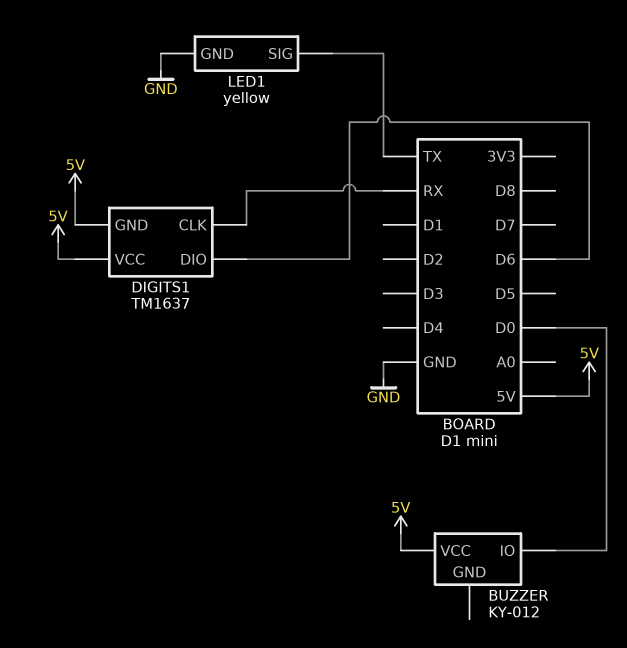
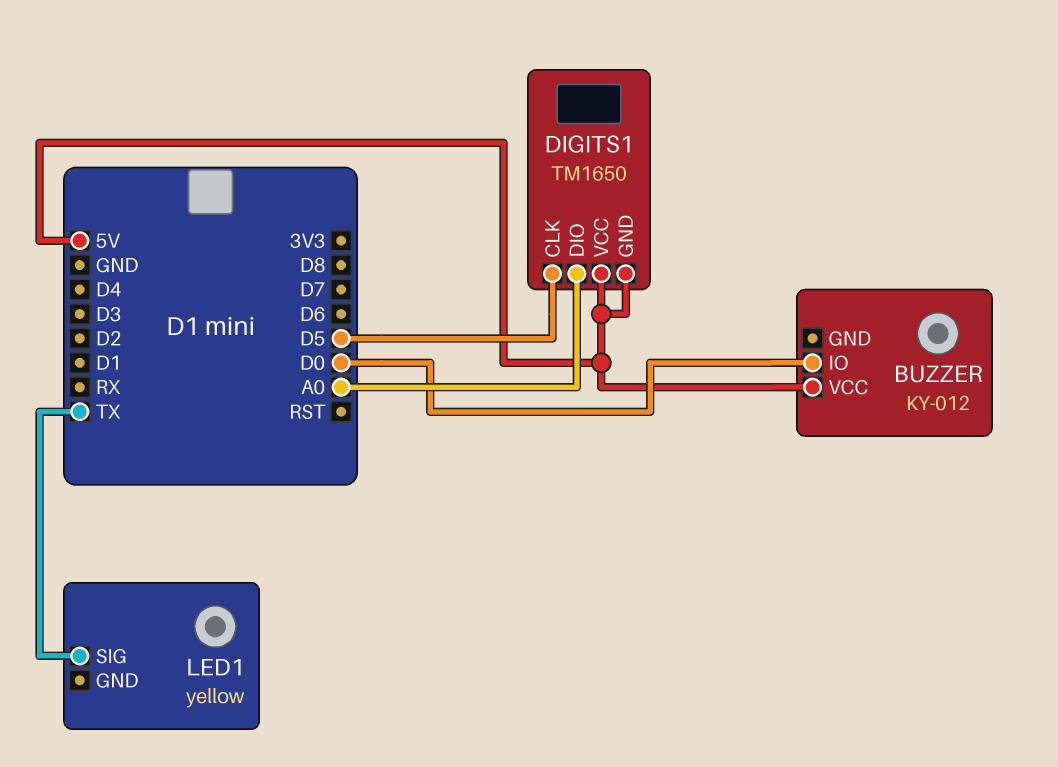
DIGITS1: TM1637 -> TM1650
DIGITS1 pin CLK: RX -> D5
DIGITS1 pin DIO: D6 -> A0
LED1 pin GND: GND -> none

